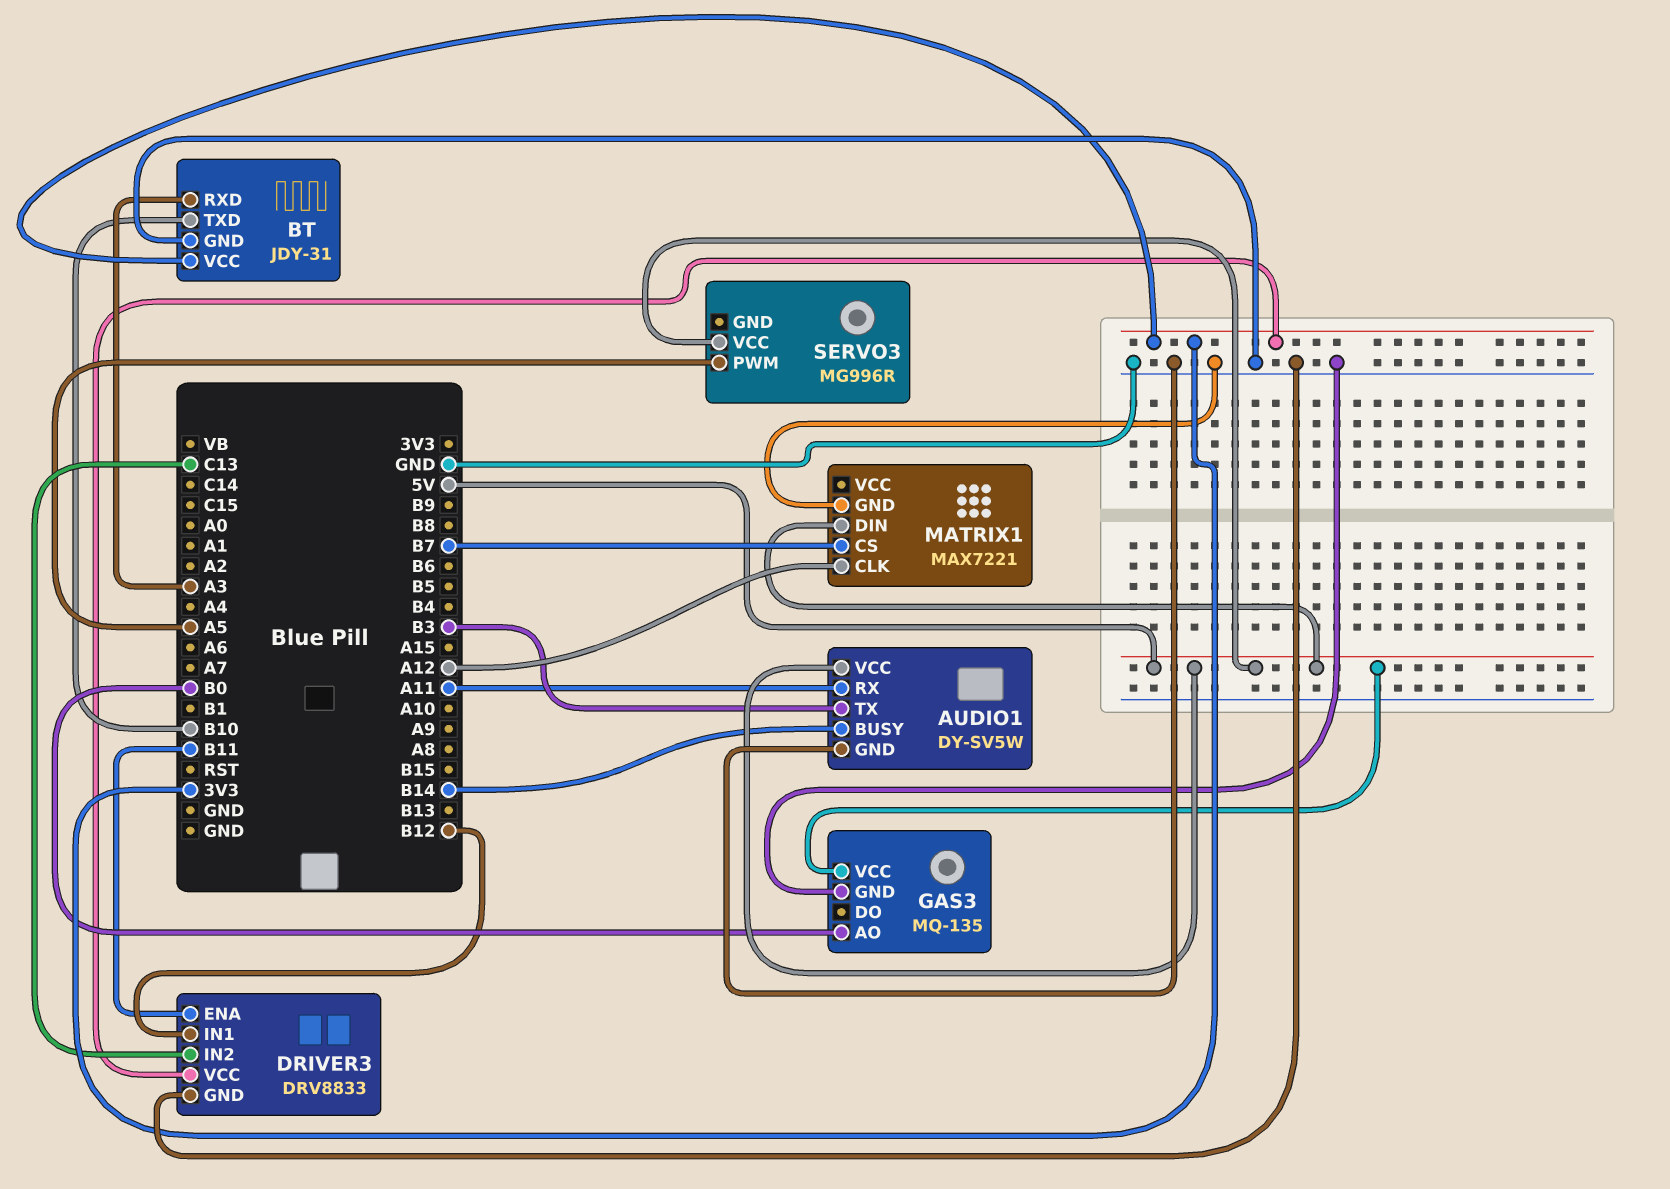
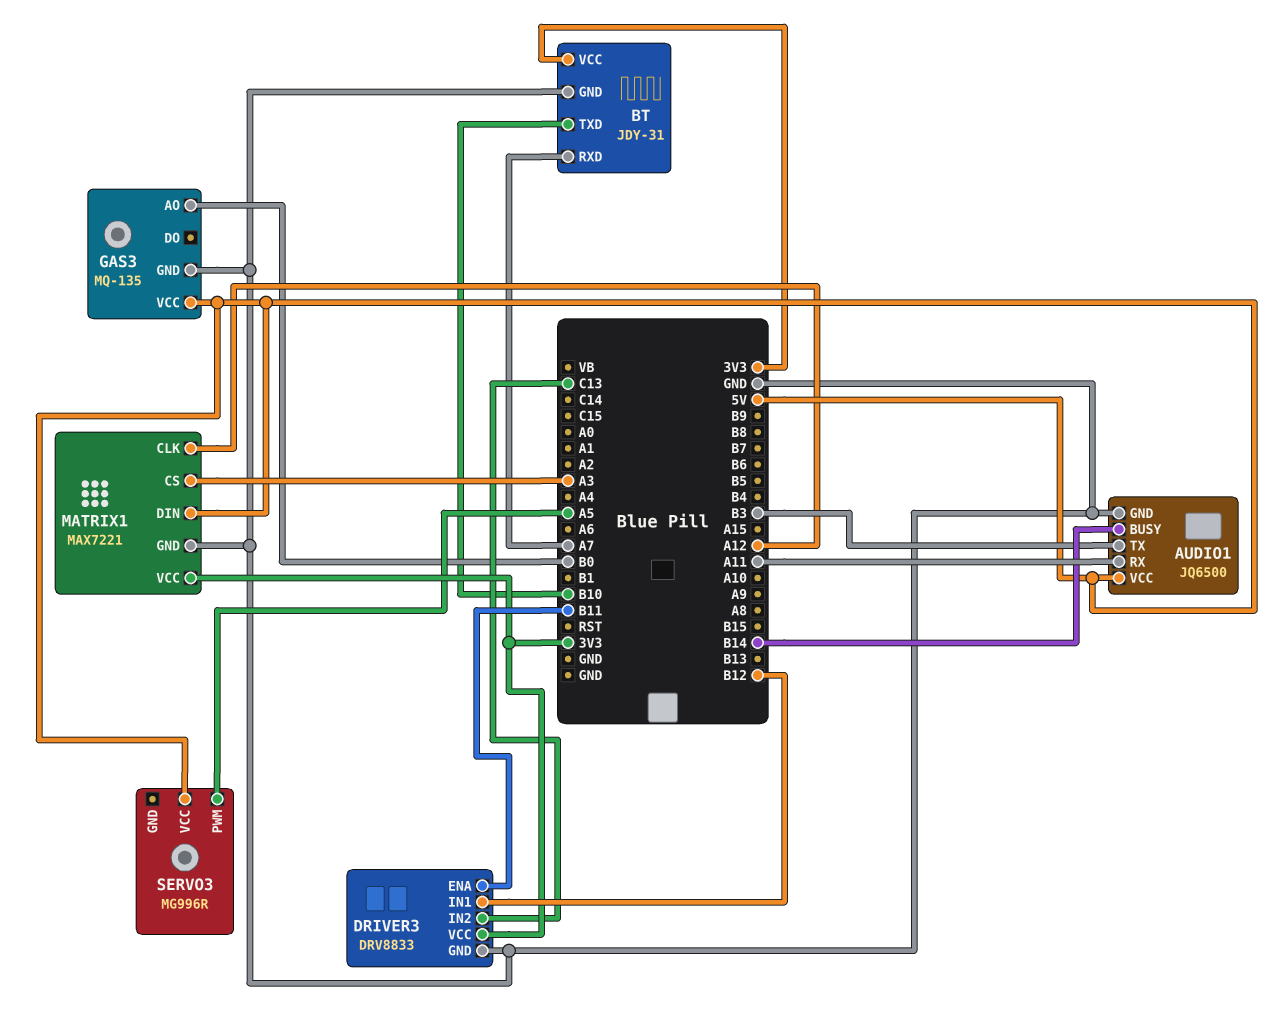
AUDIO1: DY-SV5W -> JQ6500
BT pin RXD: A3 -> A7
MATRIX1 pin CS: B7 -> A3
MATRIX1 pin VCC: none -> 3V3

